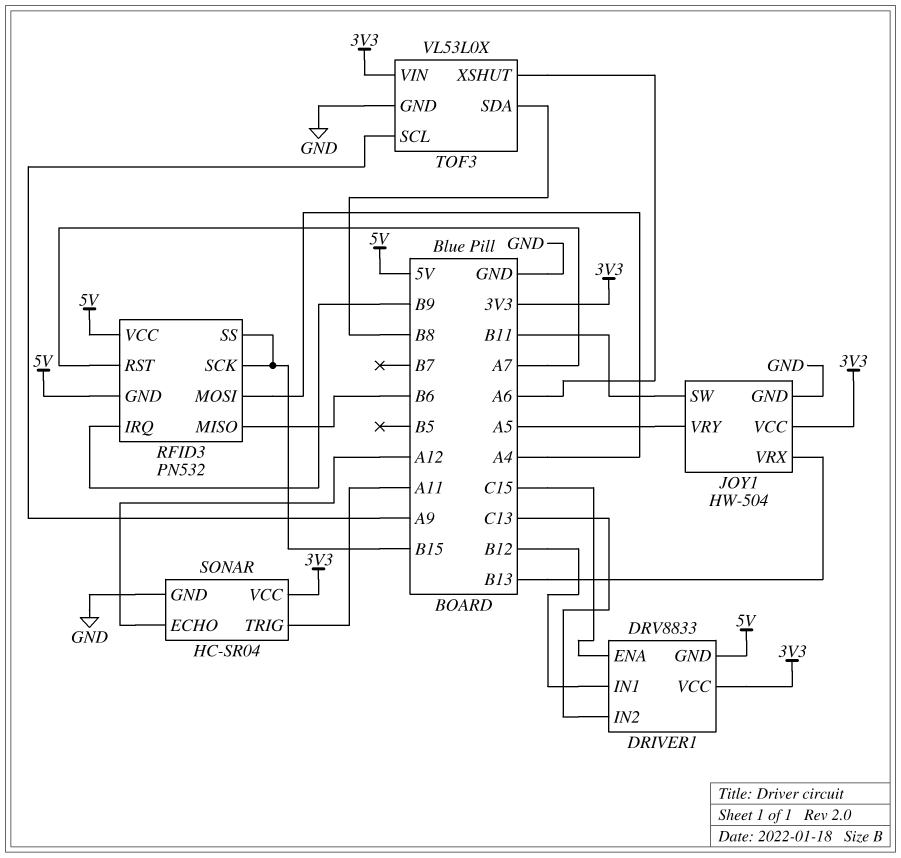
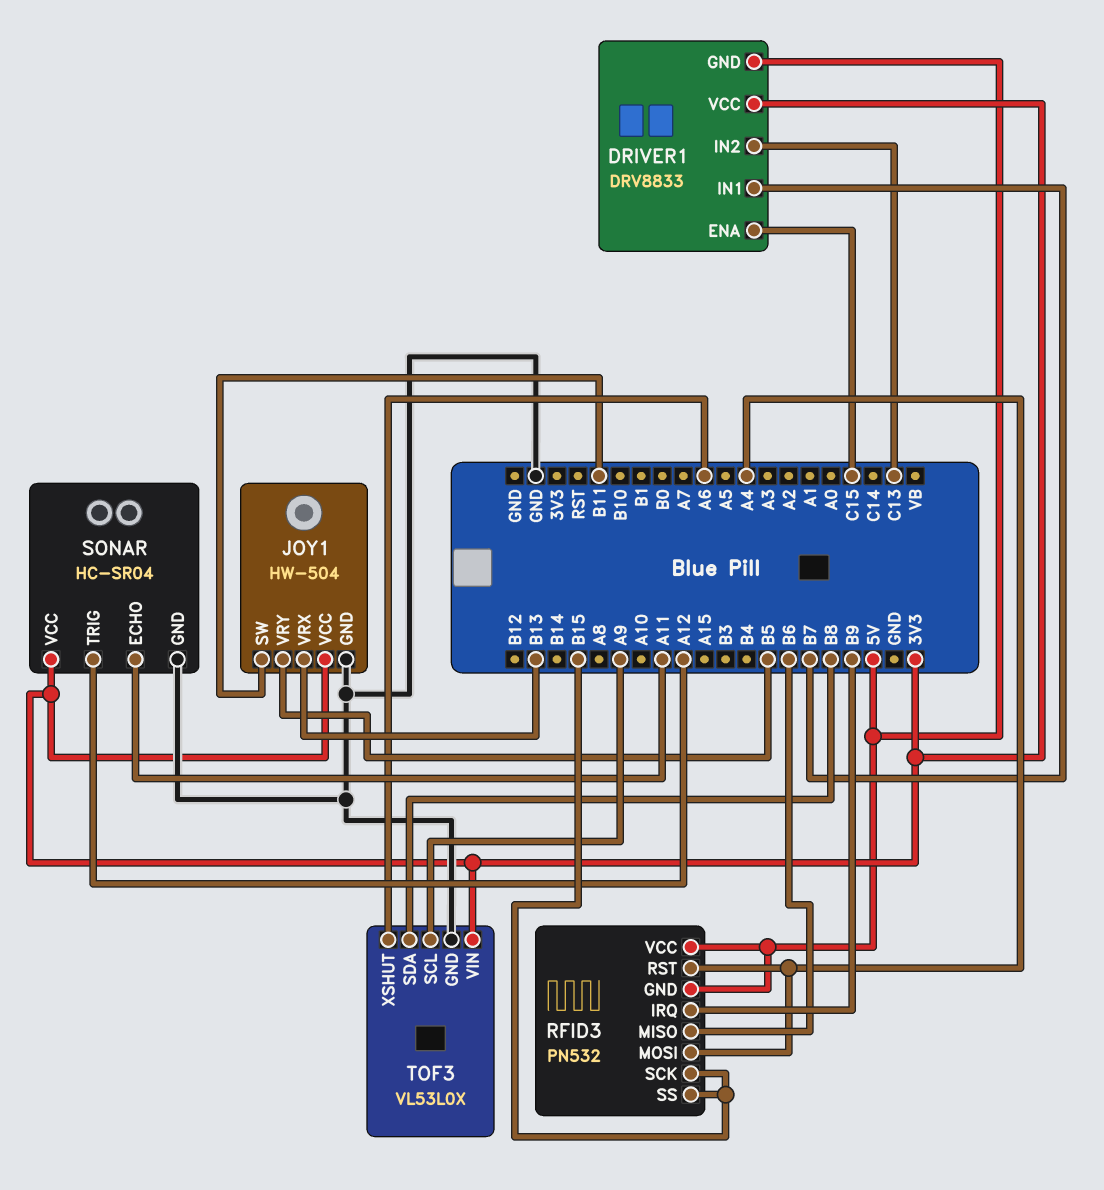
DRIVER1 pin IN1: B12 -> B7
JOY1 pin VRY: A5 -> B5
RFID3 pin RST: A7 -> A4
SONAR pin ECHO: A12 -> A11
SONAR pin TRIG: A11 -> A12

